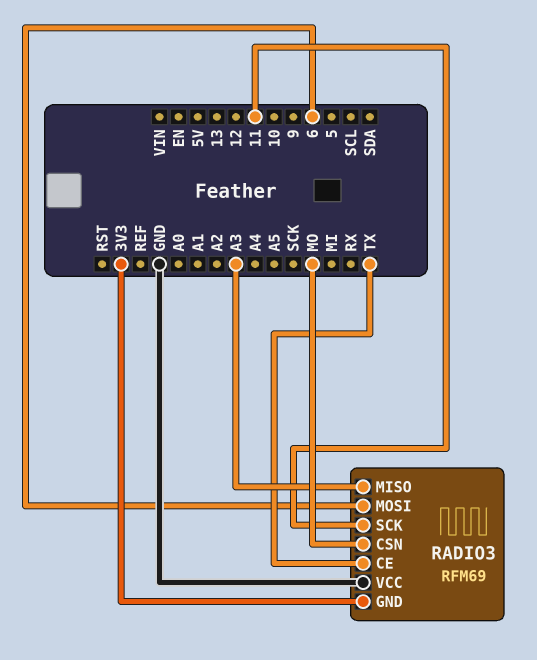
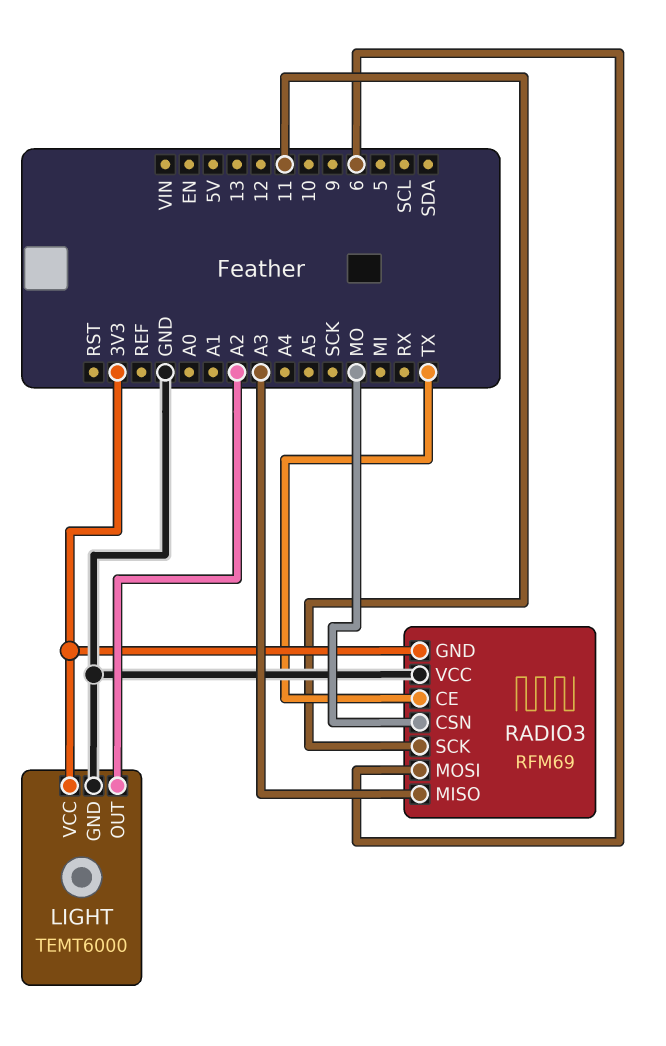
LIGHT: none -> TEMT6000
LIGHT pin GND: none -> GND
LIGHT pin OUT: none -> A2
LIGHT pin VCC: none -> 3V3

